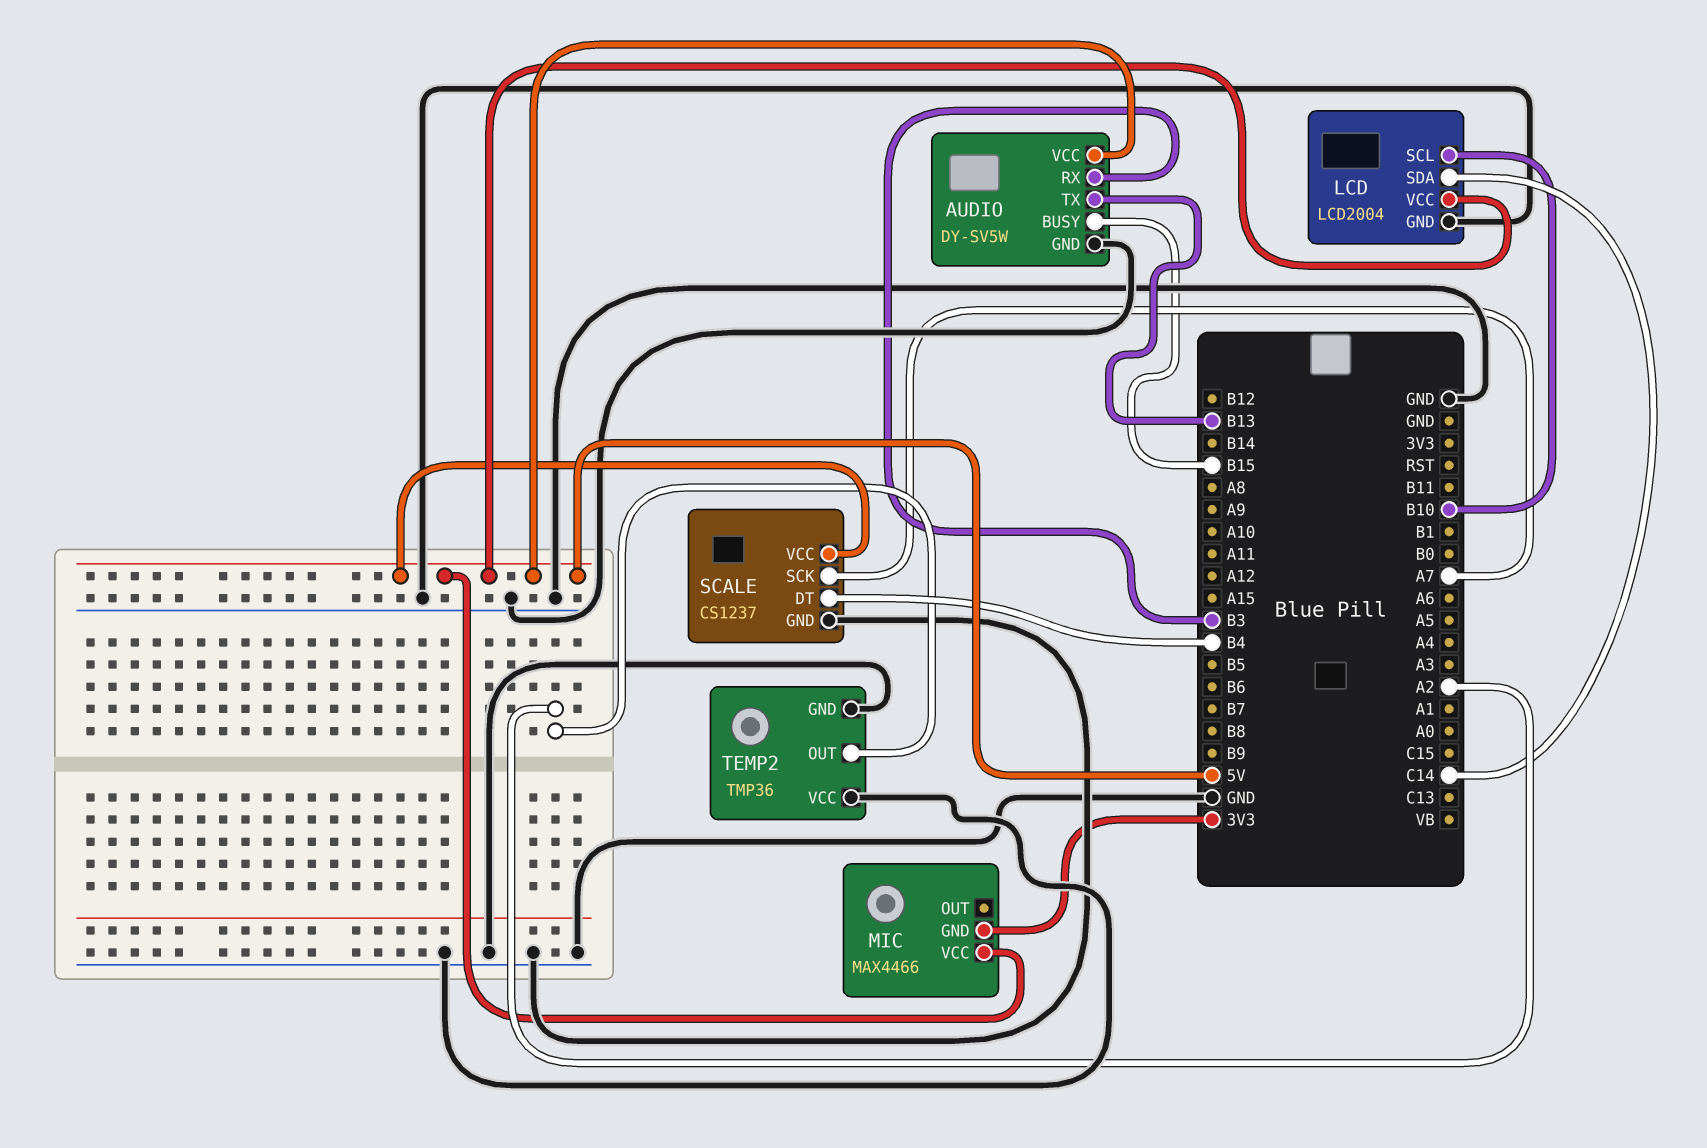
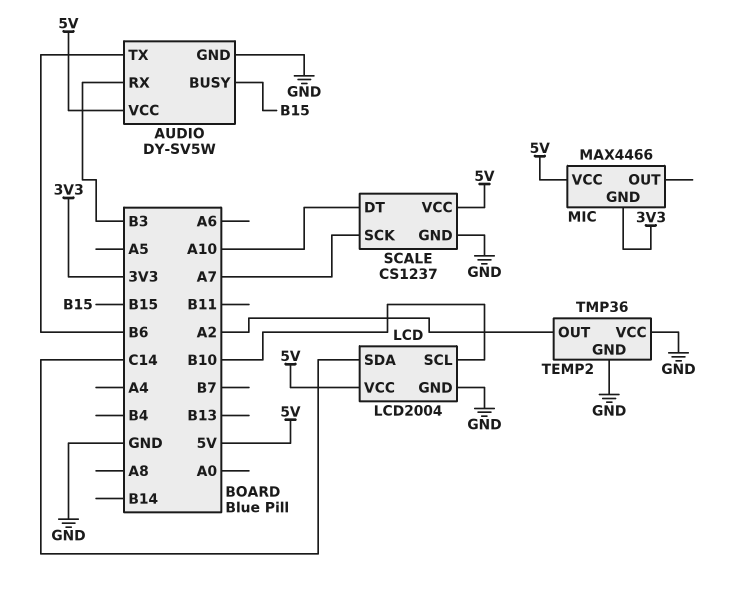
AUDIO pin TX: B13 -> B6
SCALE pin DT: B4 -> A10

